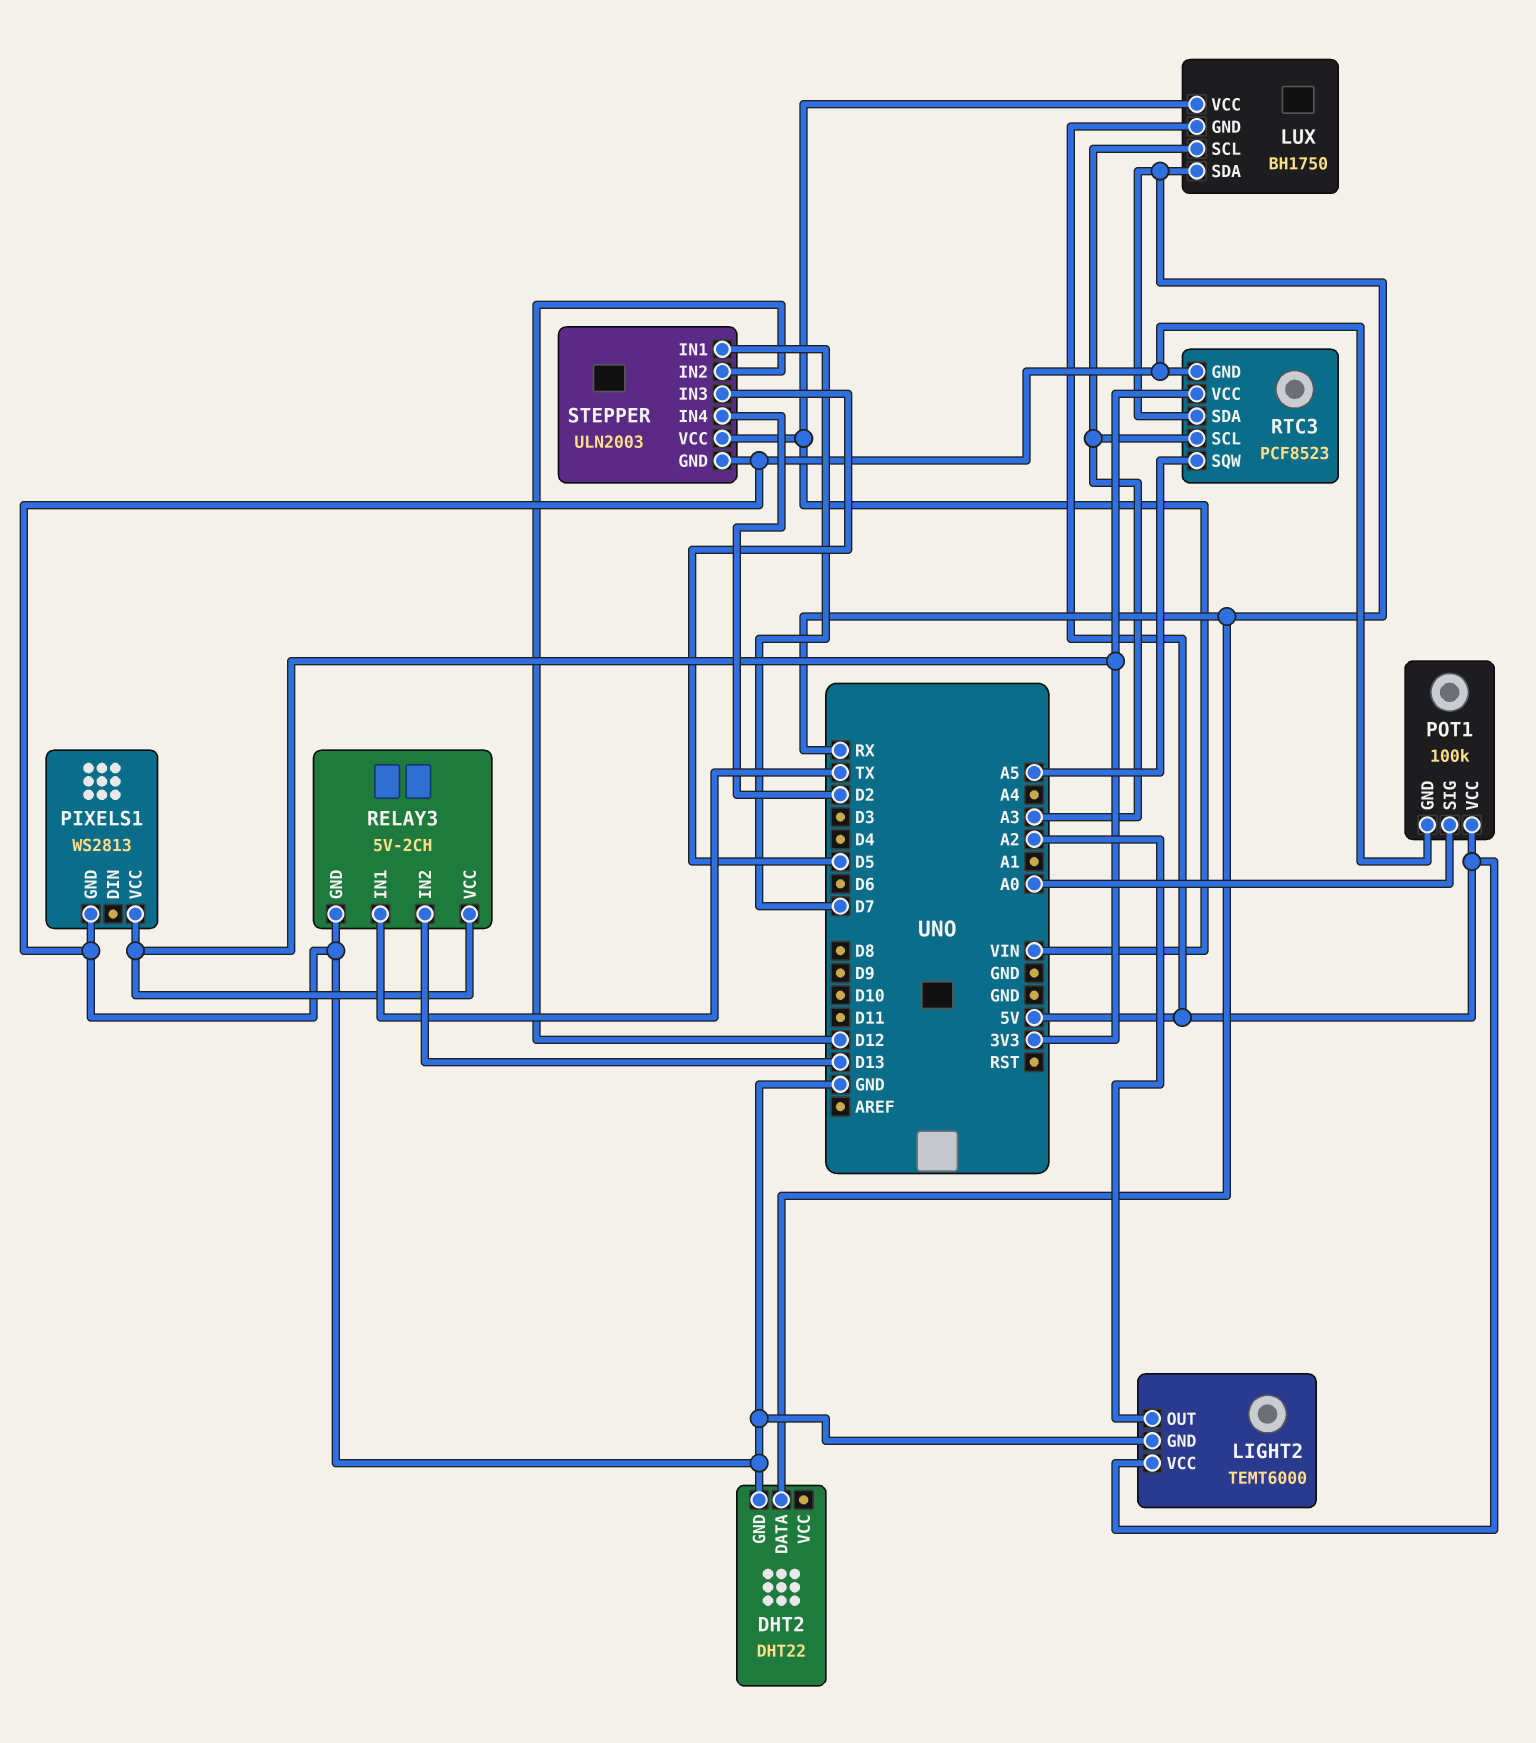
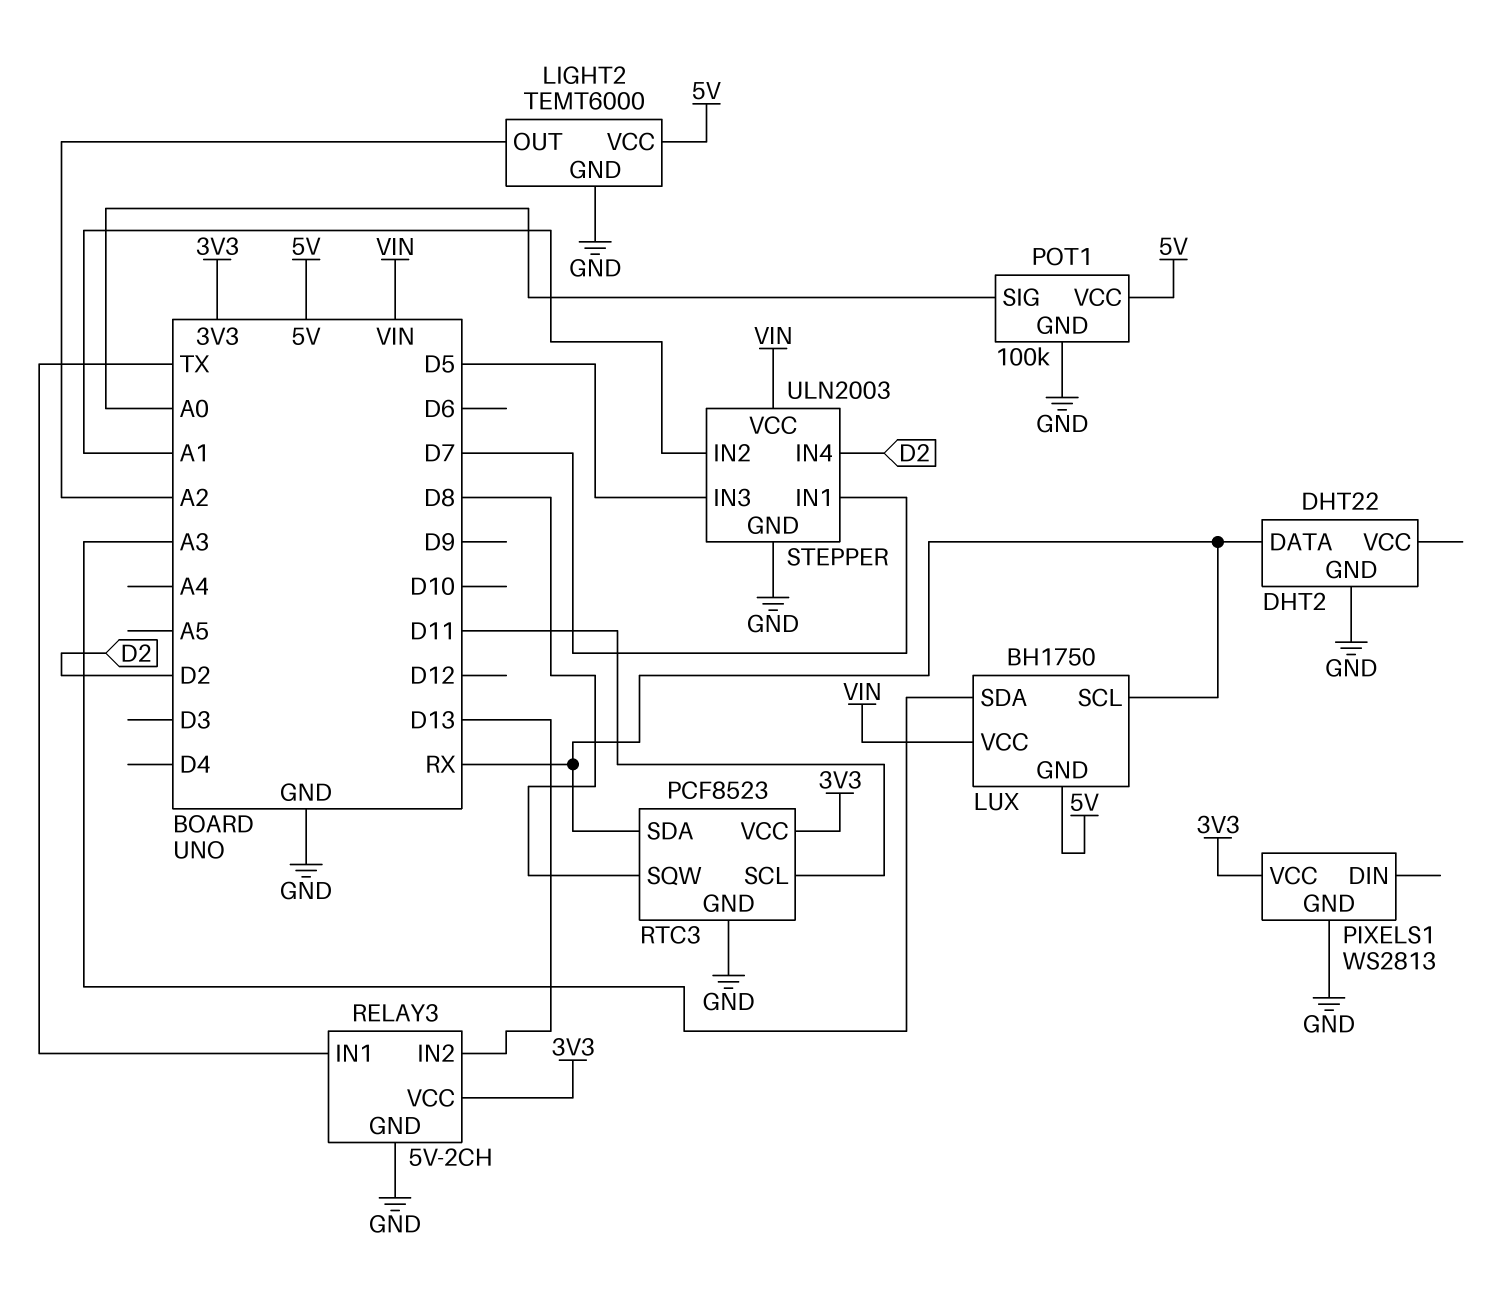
LUX pin SCL: A3 -> RX
LUX pin SDA: RX -> A3
RTC3 pin SCL: A3 -> D11
RTC3 pin SQW: A5 -> D8
STEPPER pin IN2: D12 -> A1

